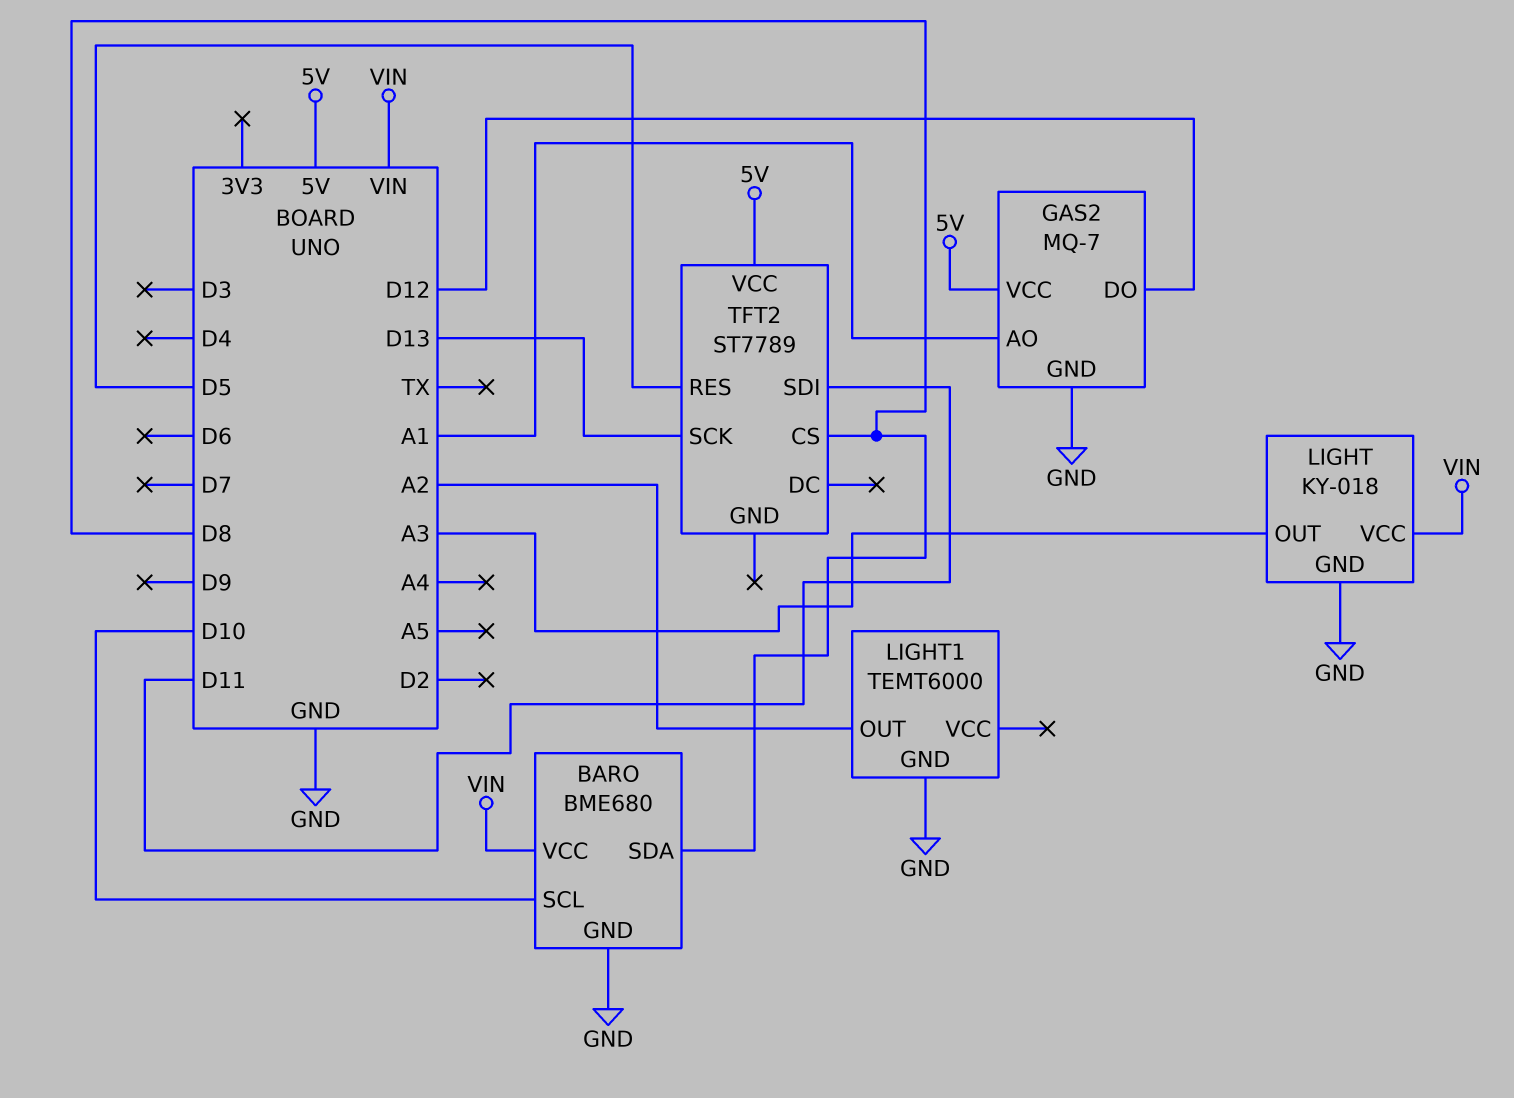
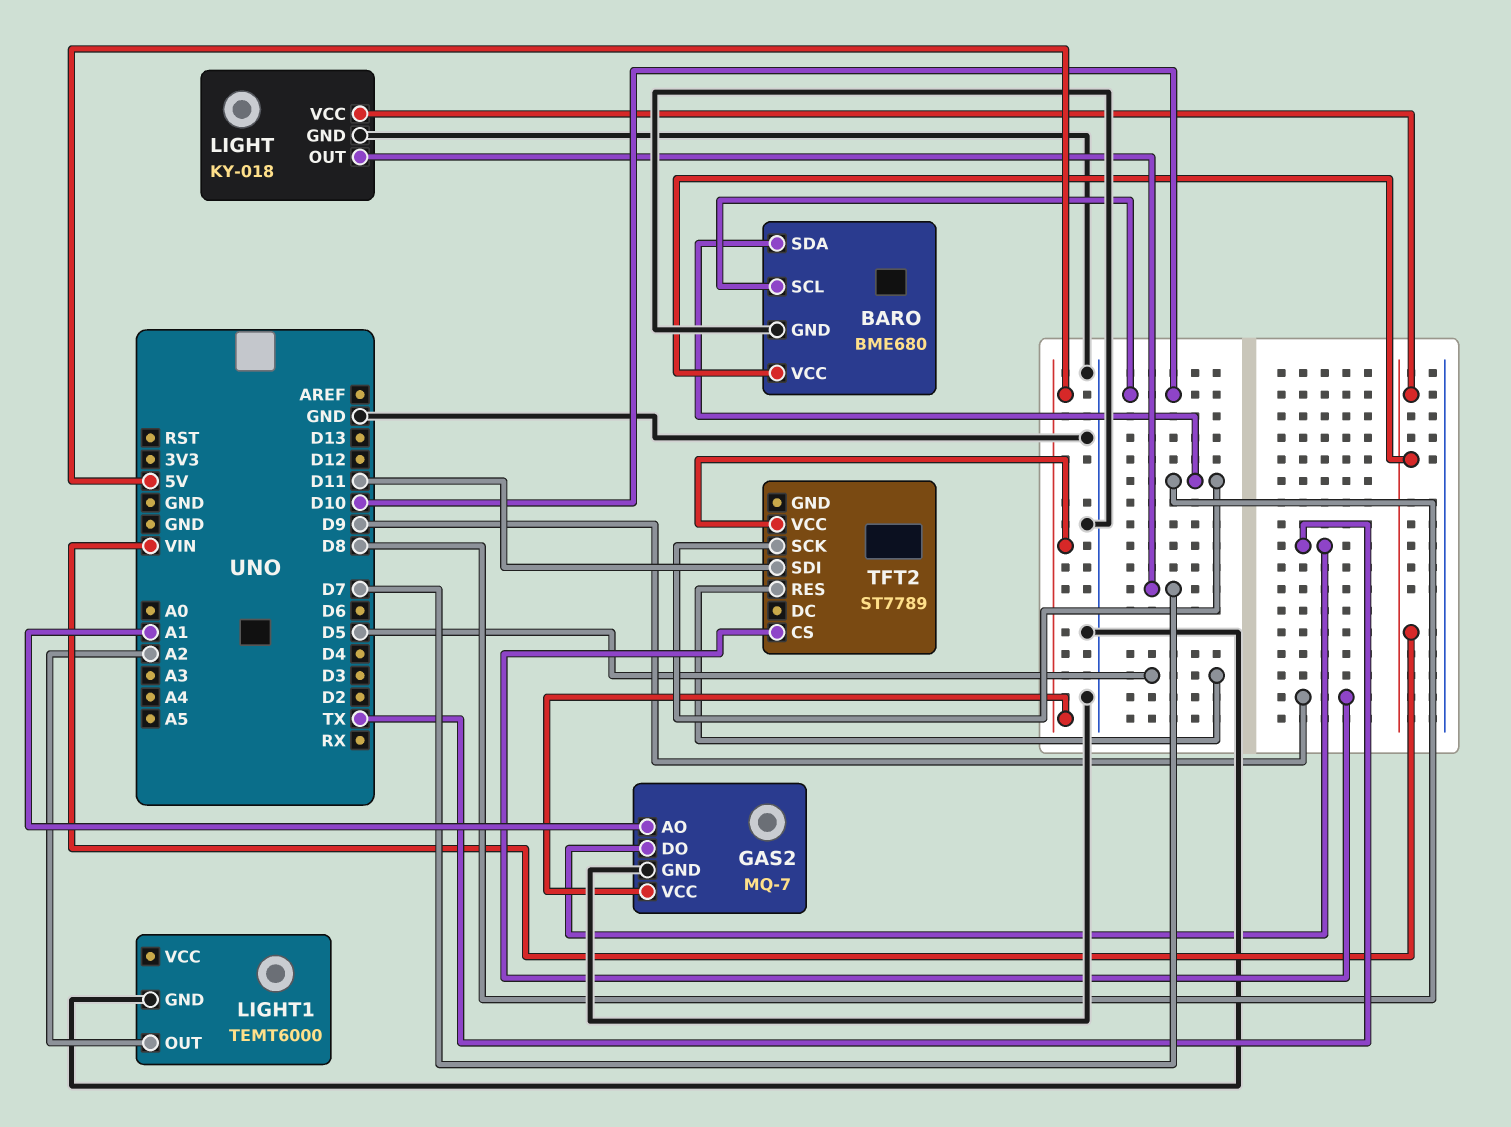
GAS2 pin DO: D12 -> TX
LIGHT pin OUT: A3 -> D7
TFT2 pin CS: D8 -> D9
TFT2 pin SCK: D13 -> D8

